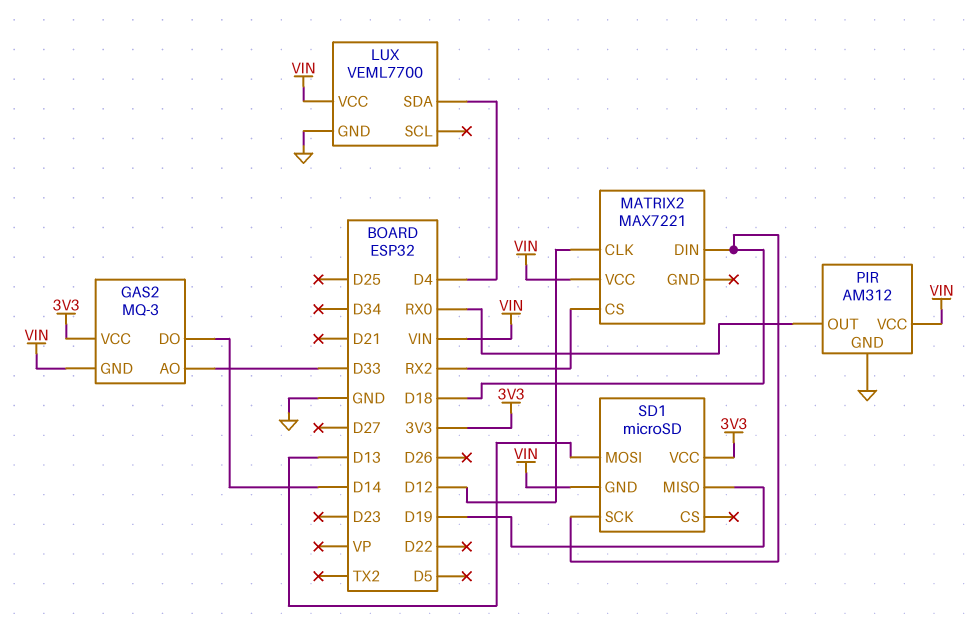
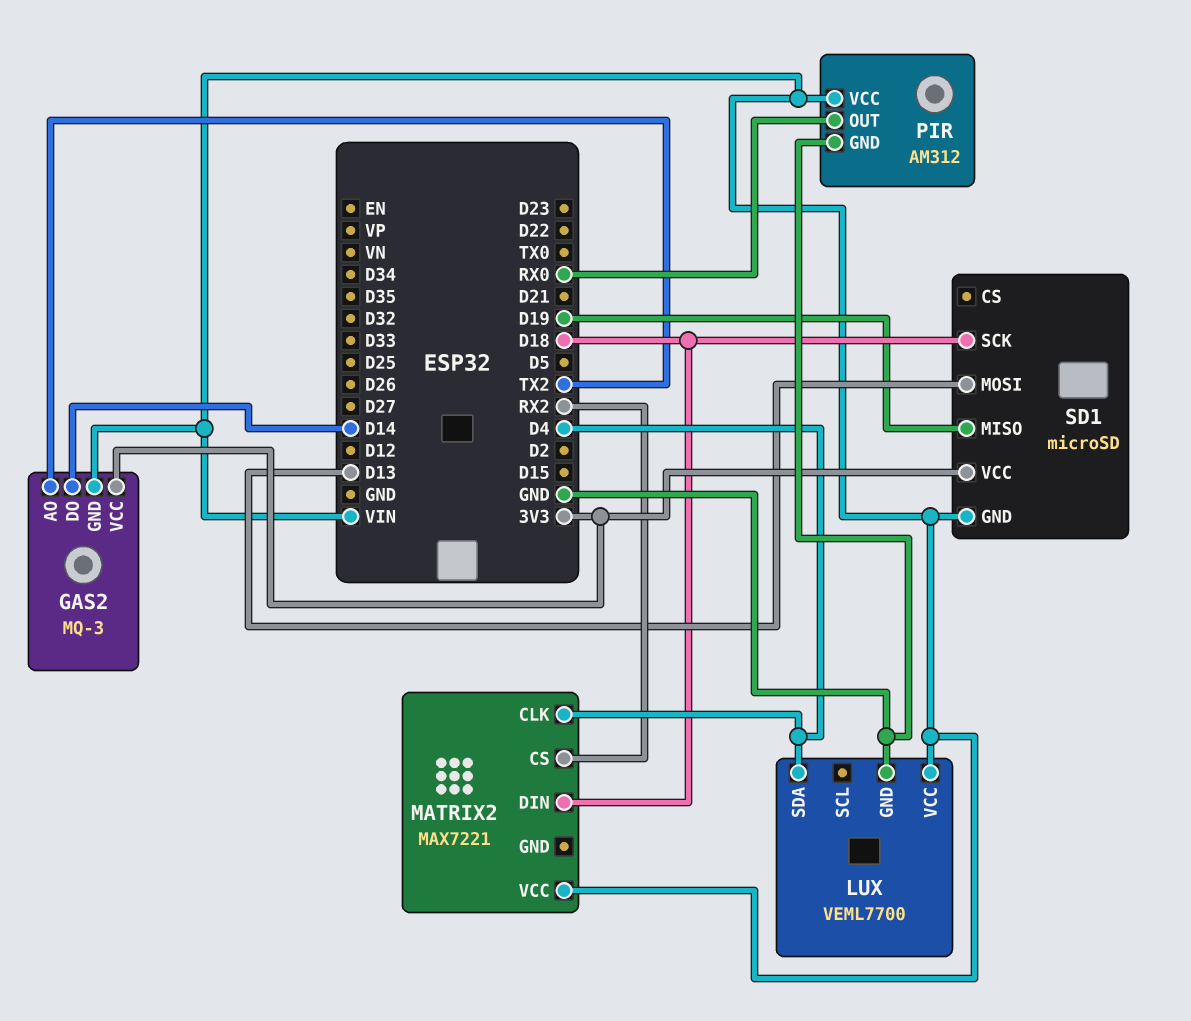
GAS2 pin AO: D33 -> TX2
MATRIX2 pin CLK: D12 -> D4

